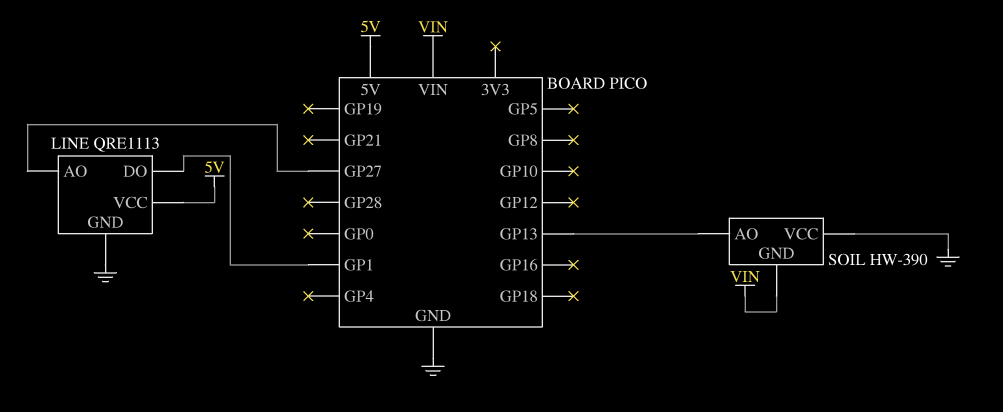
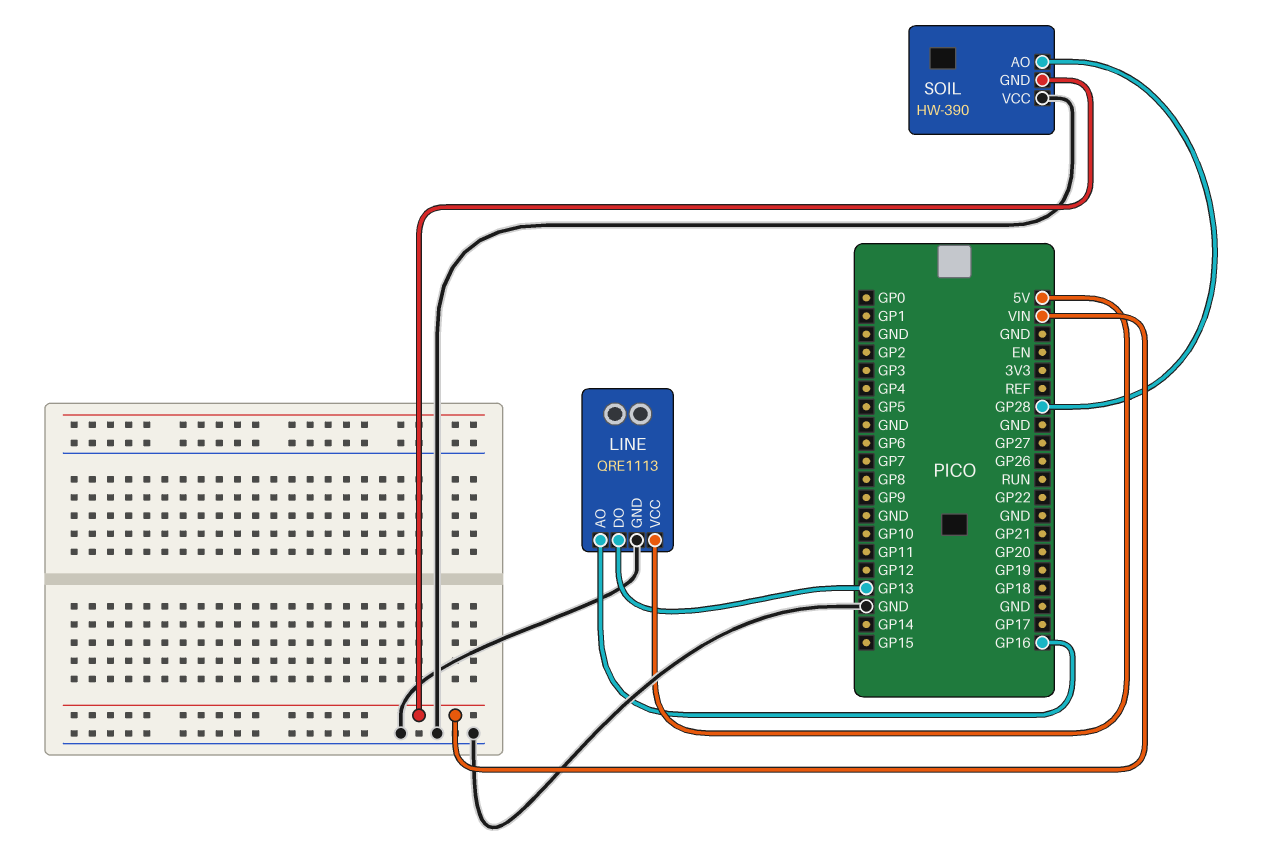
LINE pin AO: GP27 -> GP16
LINE pin DO: GP1 -> GP13
SOIL pin AO: GP13 -> GP28

